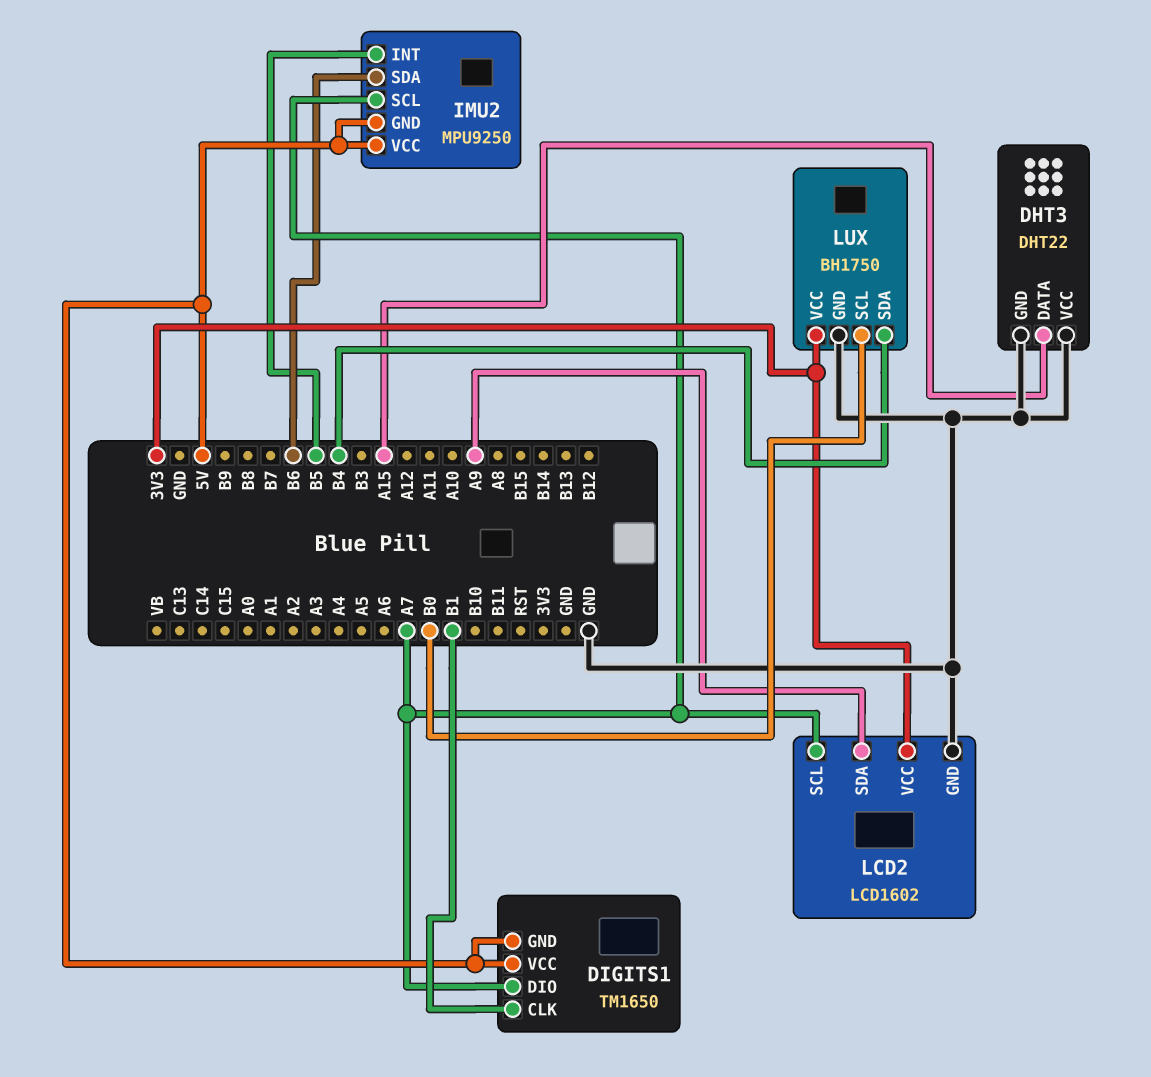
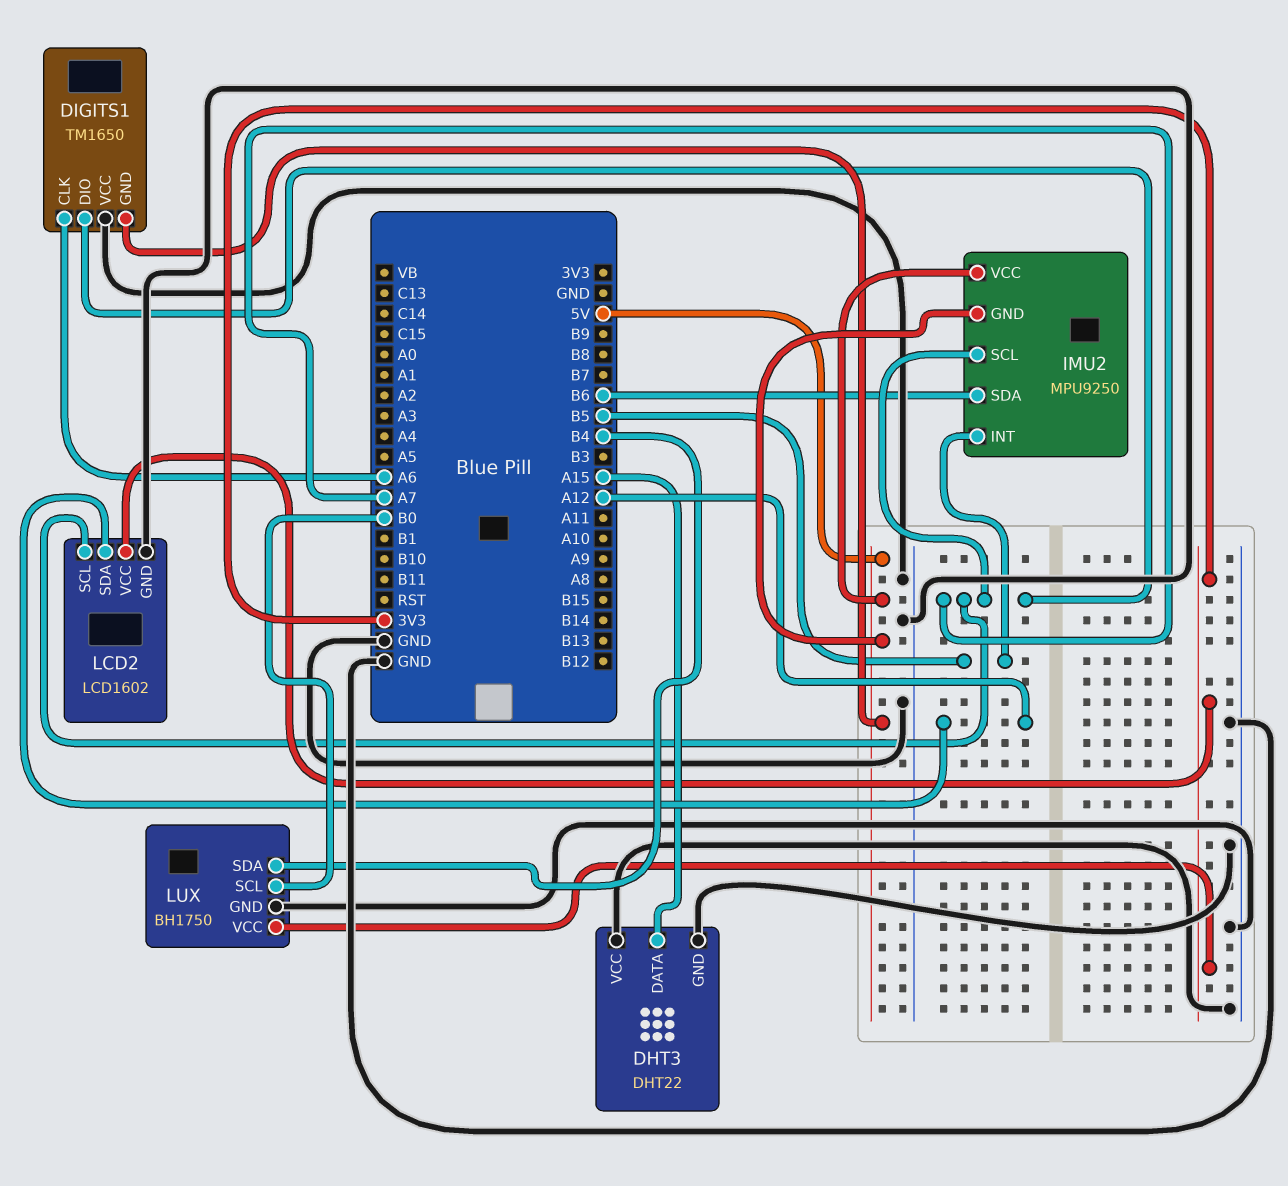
DIGITS1 pin CLK: B1 -> A6
DIGITS1 pin VCC: 5V -> GND
LCD2 pin SDA: A9 -> A12

